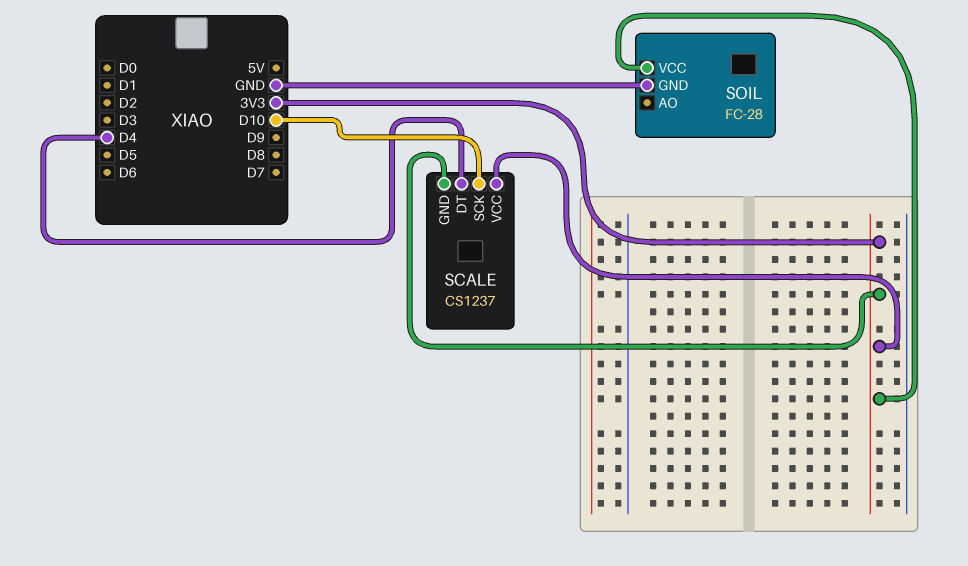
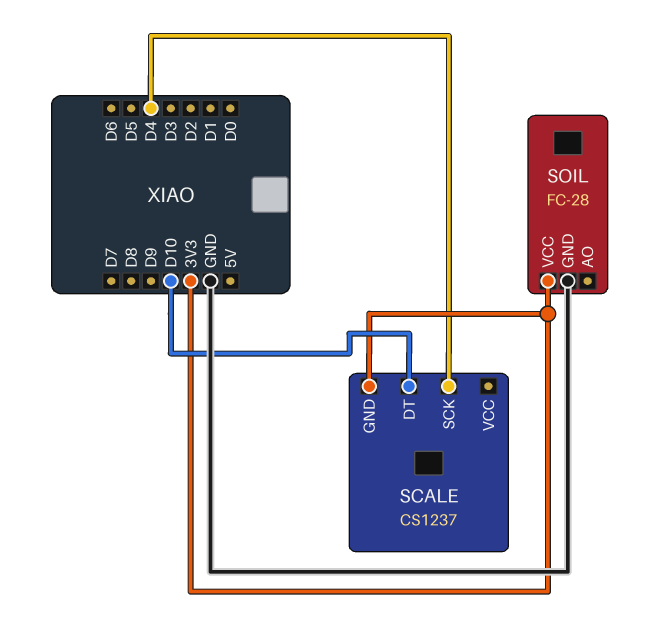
SCALE pin DT: D4 -> D10
SCALE pin SCK: D10 -> D4
SCALE pin VCC: 3V3 -> none

